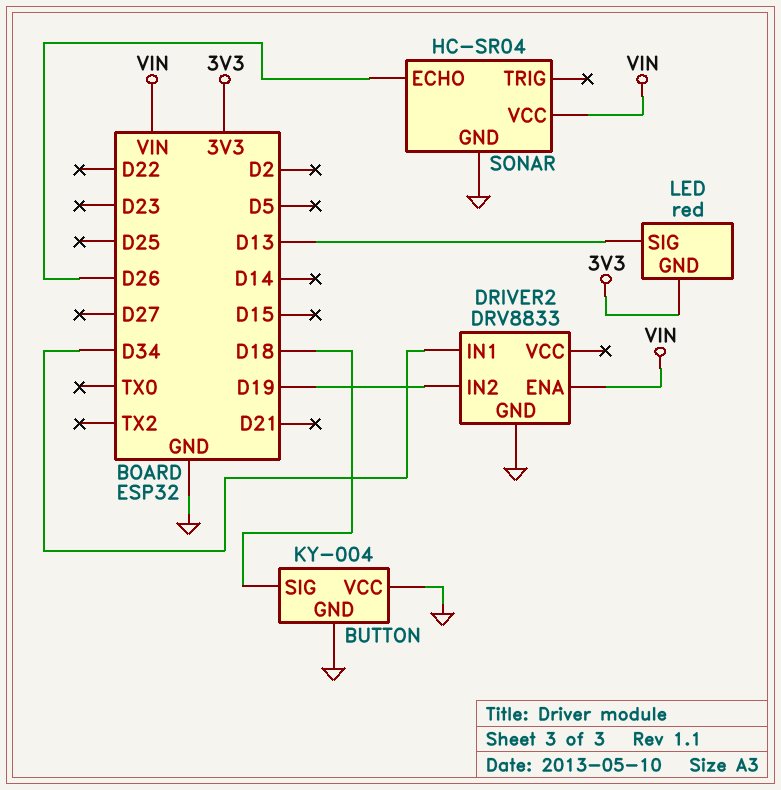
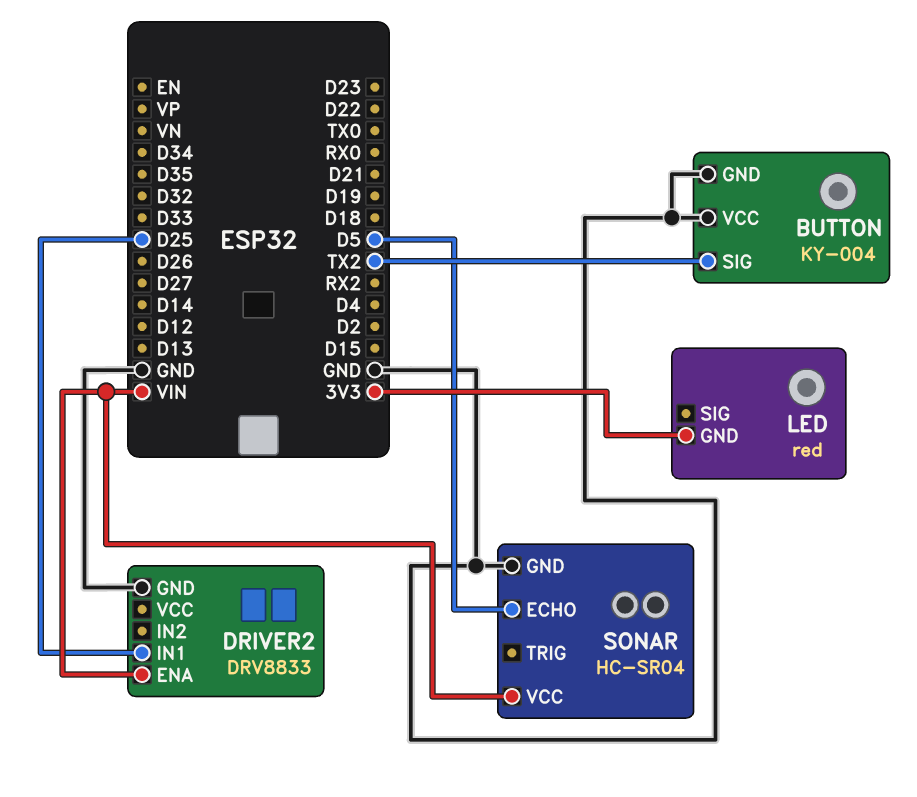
BUTTON pin SIG: D18 -> TX2
DRIVER2 pin IN1: D34 -> D25
DRIVER2 pin IN2: D19 -> none
LED pin SIG: D13 -> none
SONAR pin ECHO: D26 -> D5

